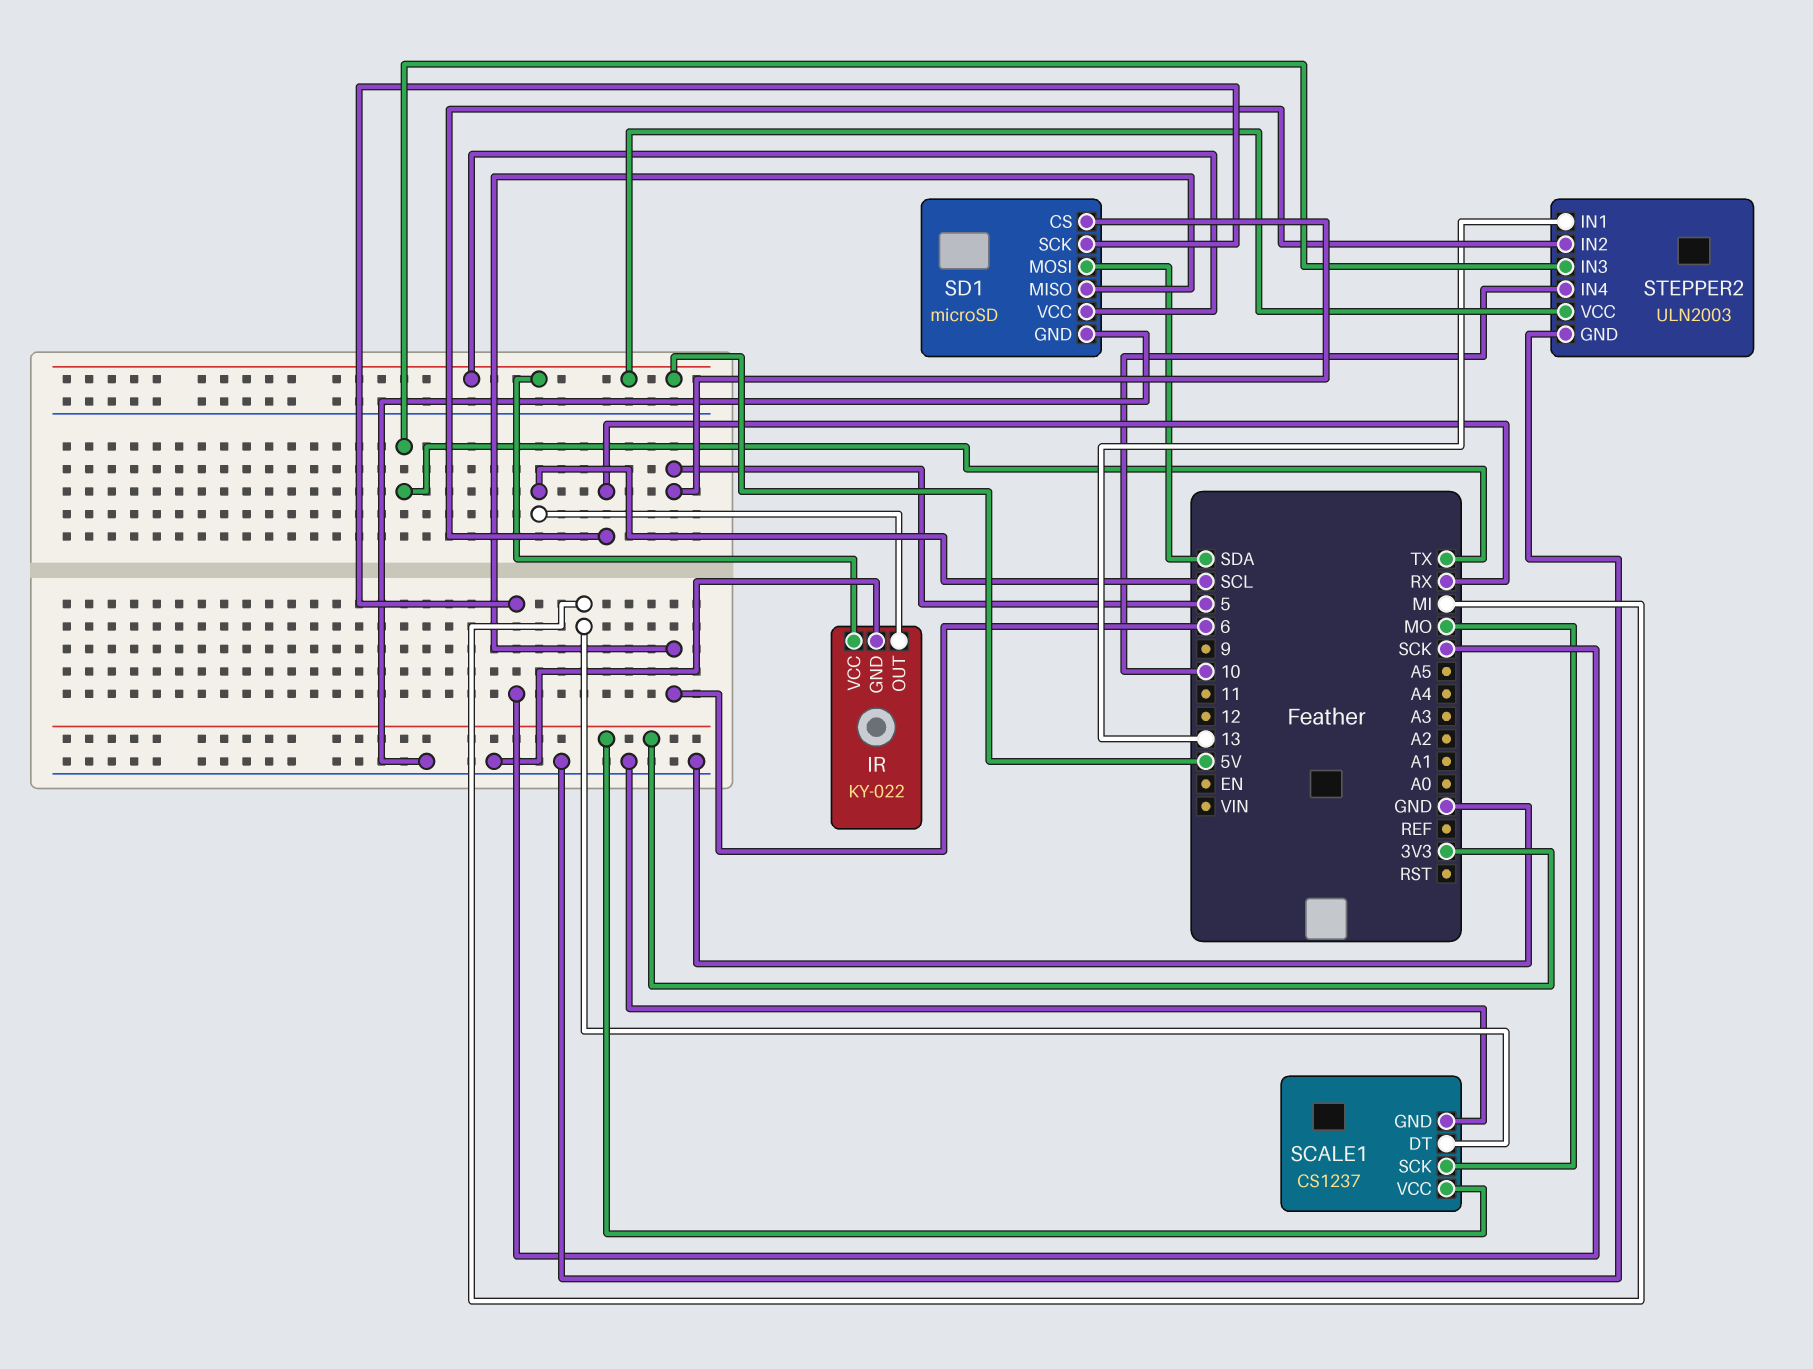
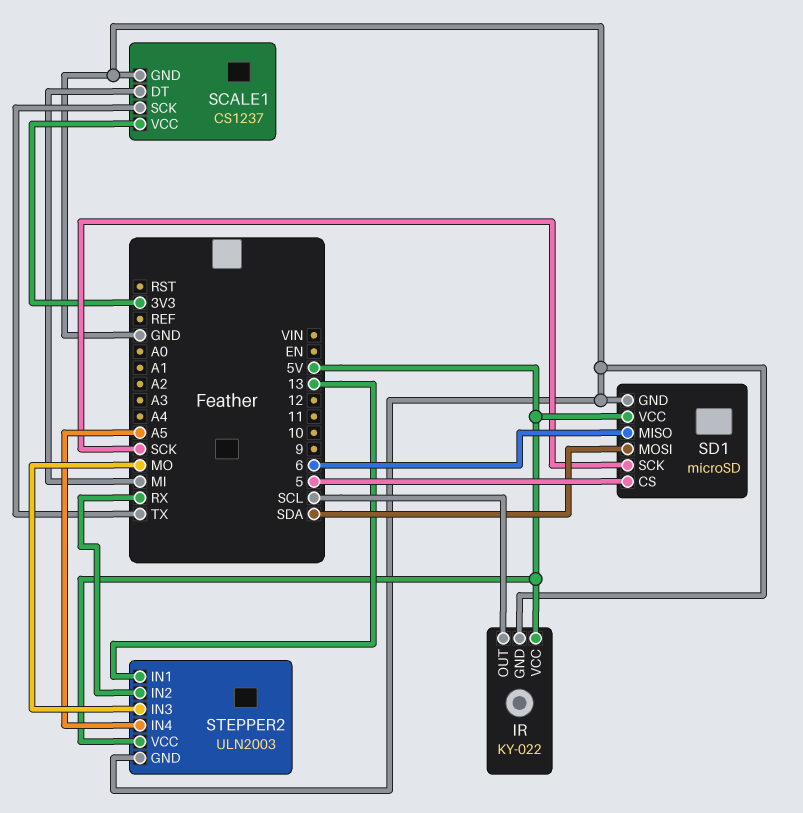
SCALE1 pin SCK: MO -> TX
STEPPER2 pin IN3: TX -> MO
STEPPER2 pin IN4: 10 -> A5

